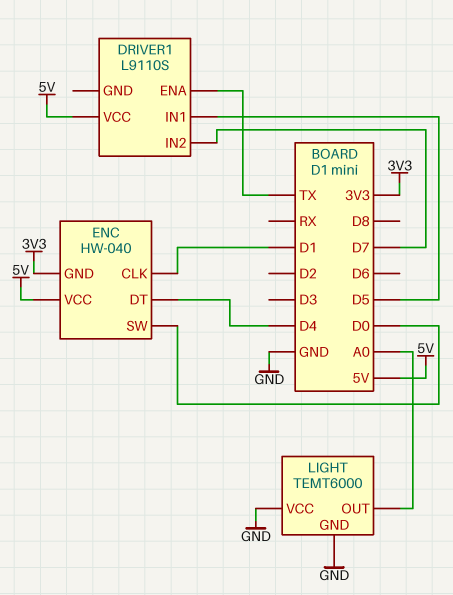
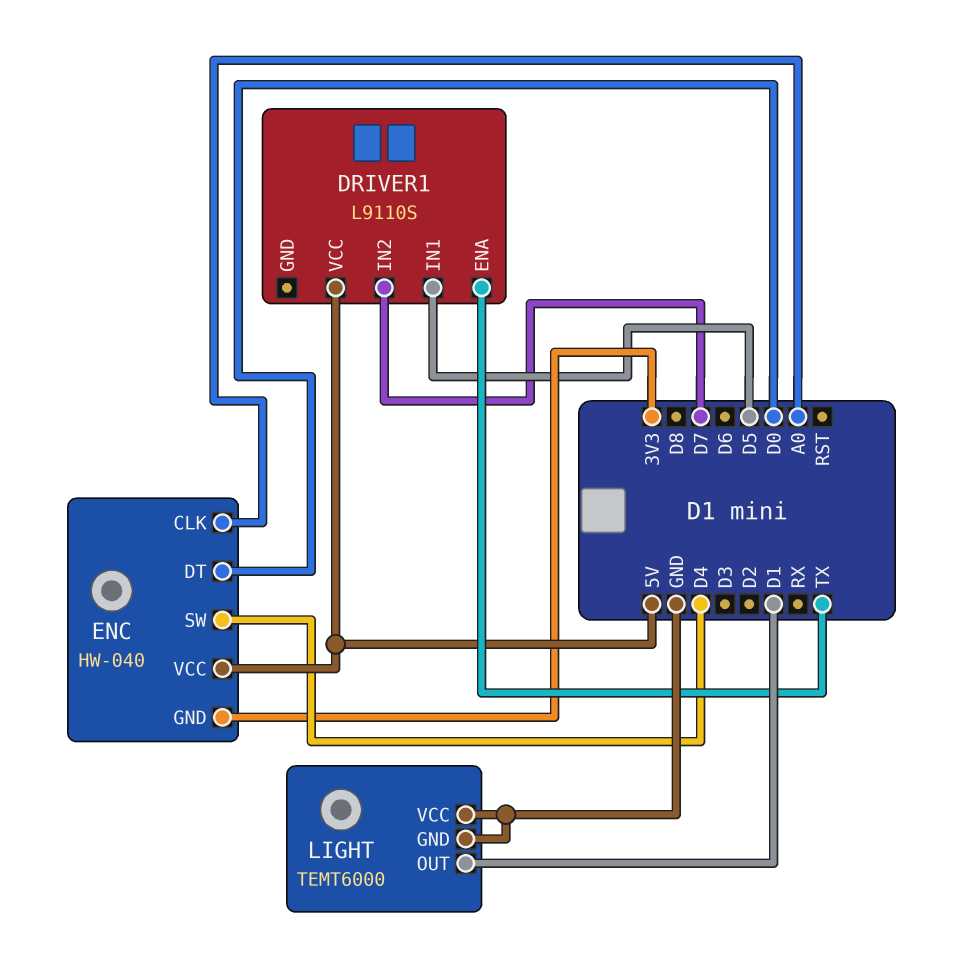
ENC pin CLK: D1 -> A0
ENC pin DT: D4 -> D0
ENC pin SW: D0 -> D4
LIGHT pin OUT: A0 -> D1

